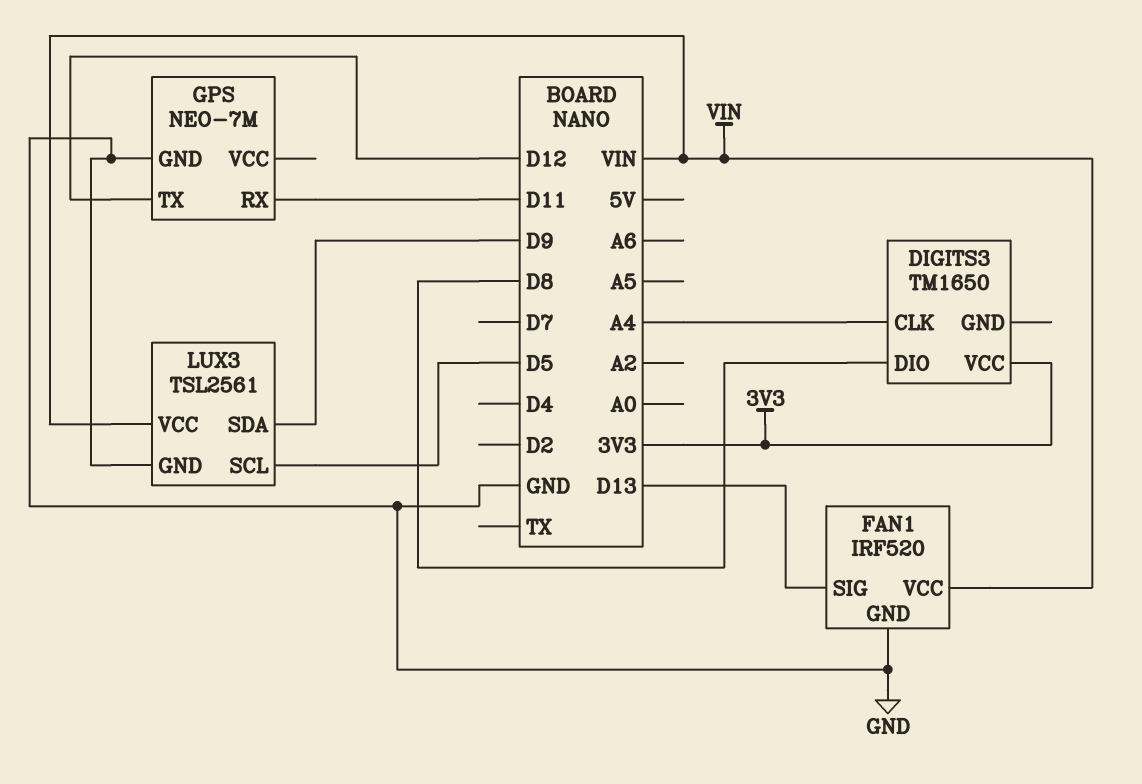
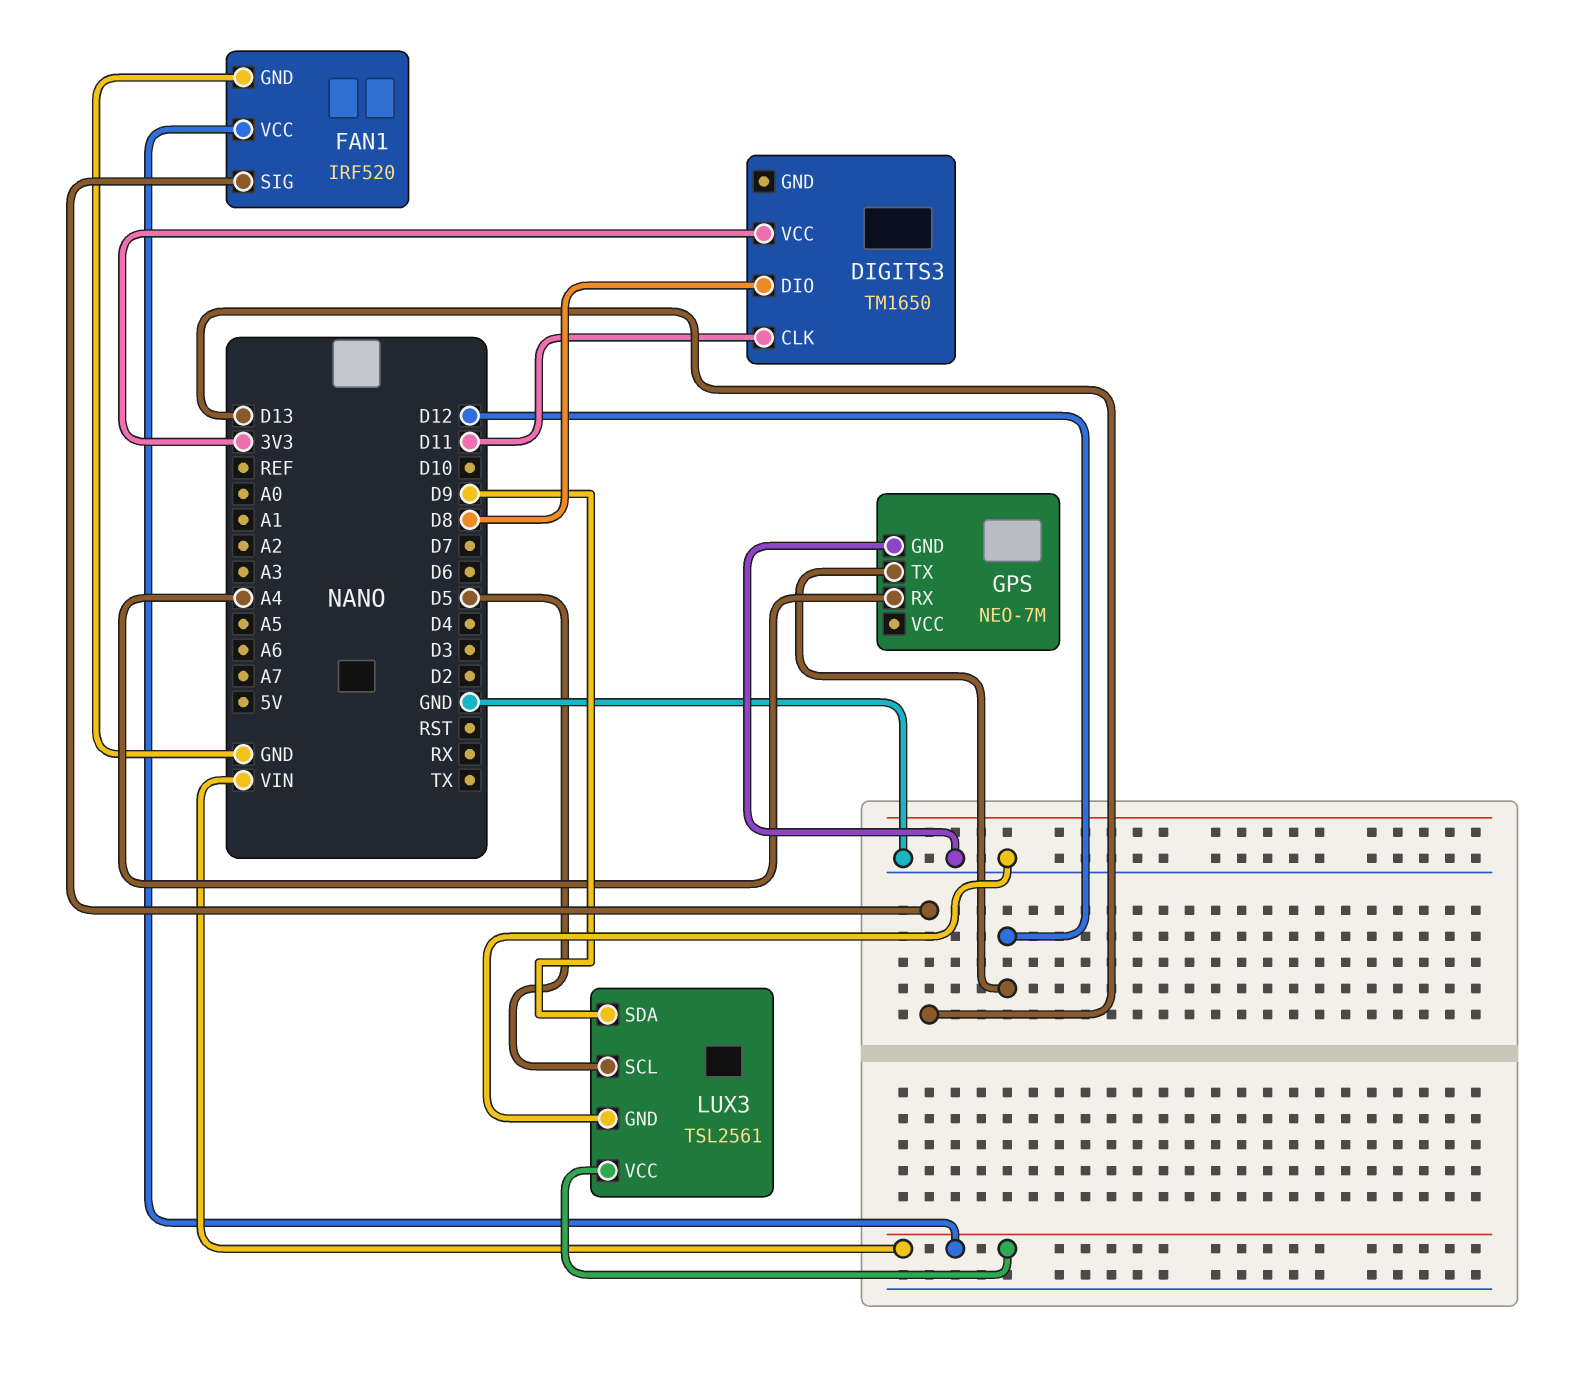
DIGITS3 pin CLK: A4 -> D11
GPS pin RX: D11 -> A4

